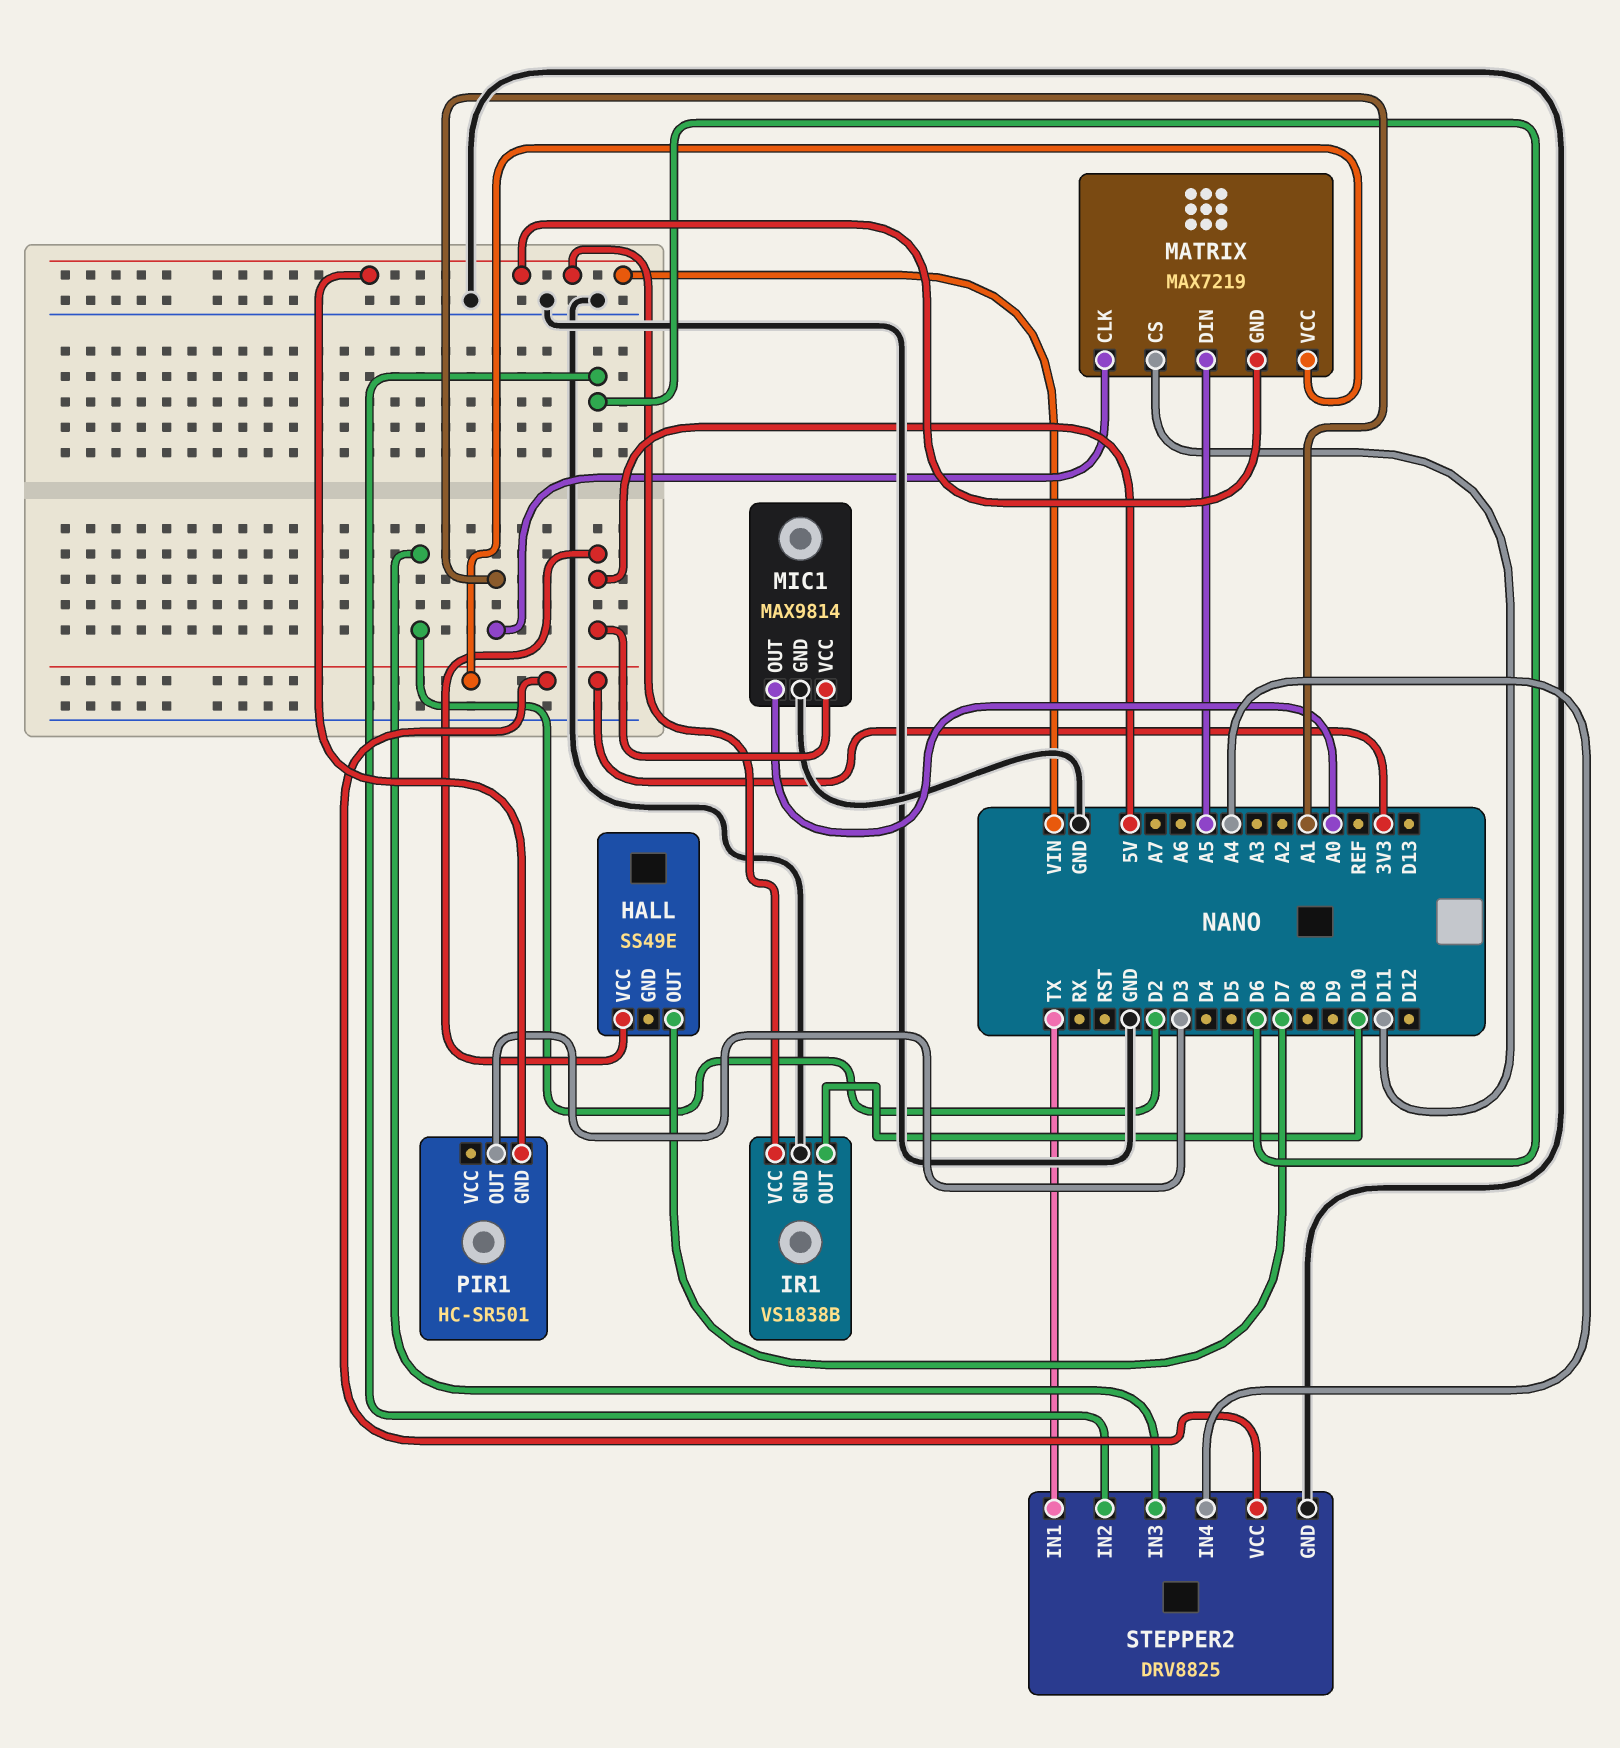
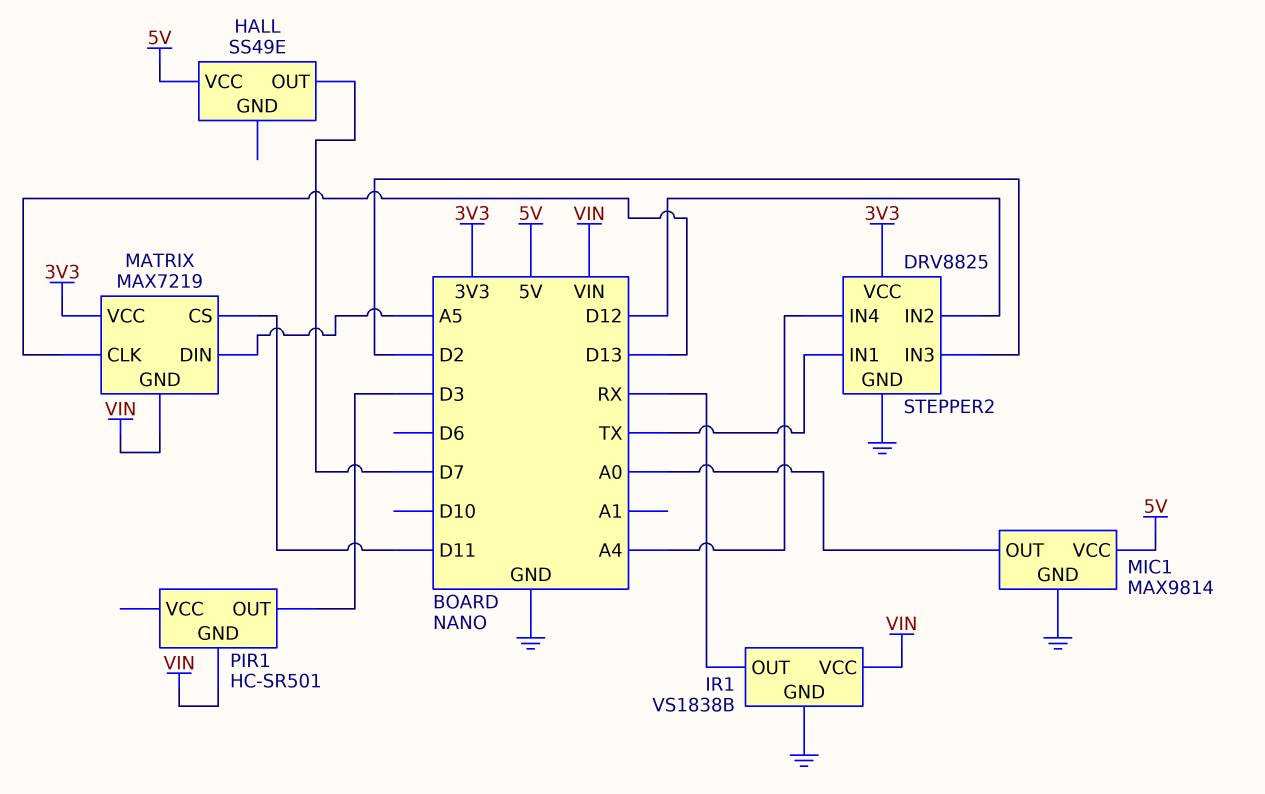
IR1 pin OUT: D10 -> RX
MATRIX pin CLK: A1 -> D13
STEPPER2 pin IN2: D6 -> D12

